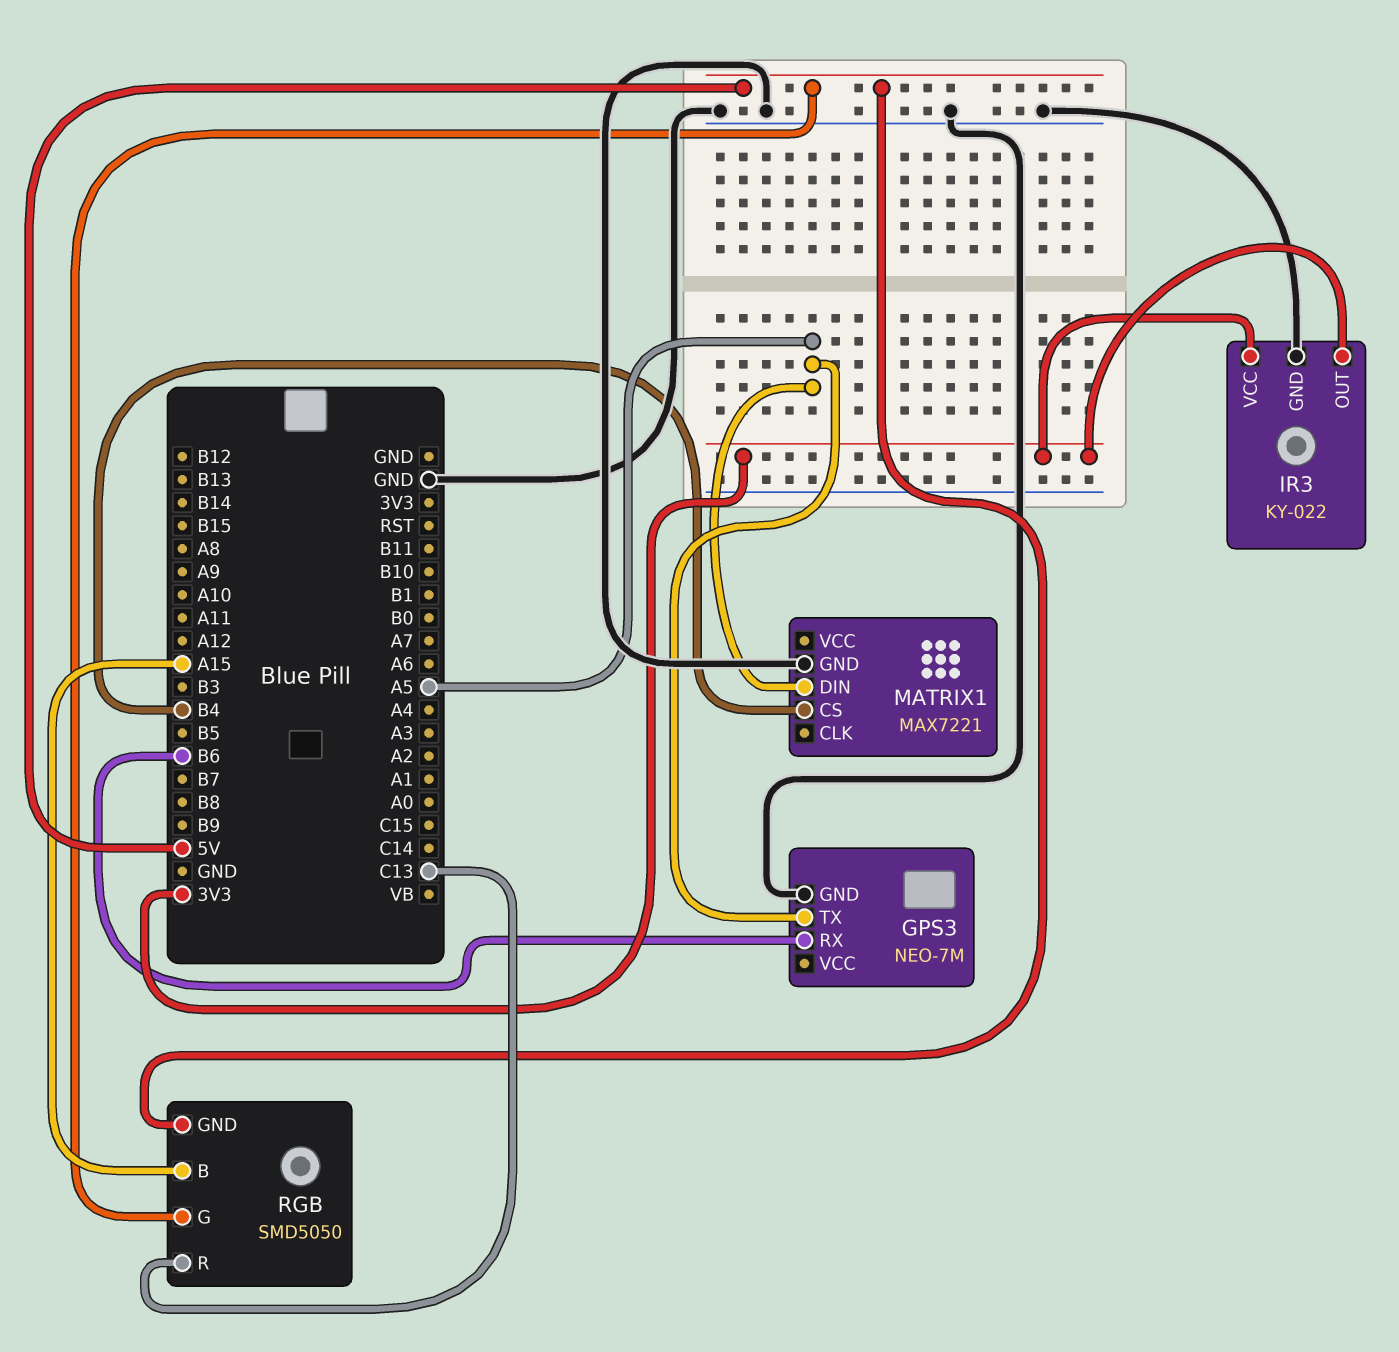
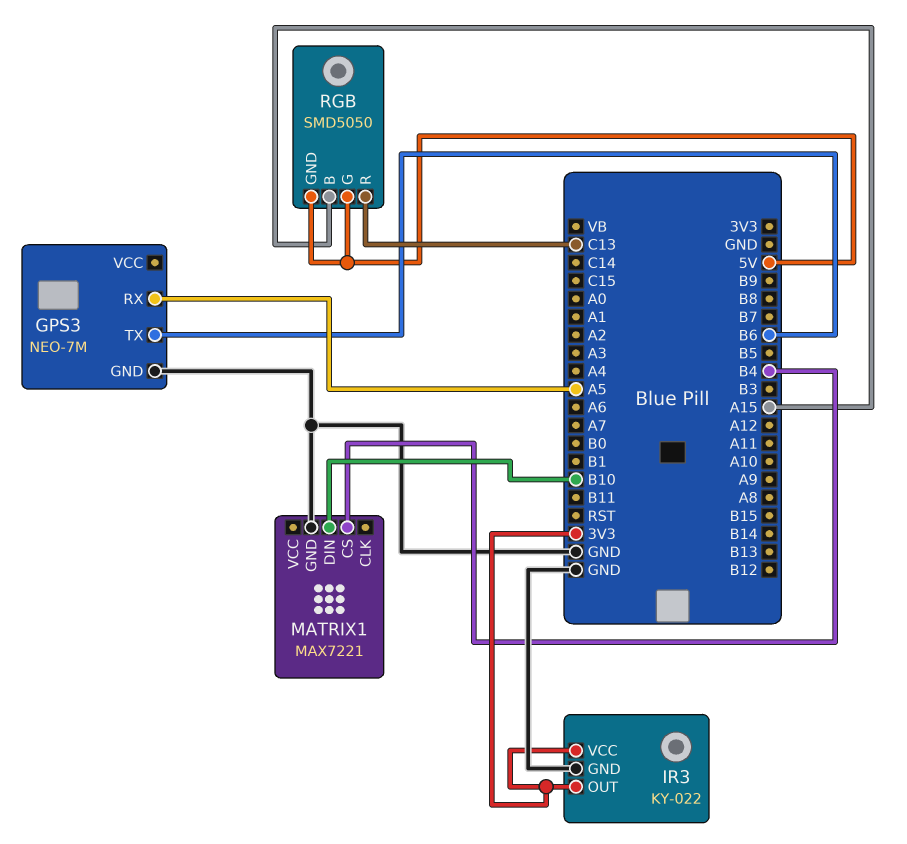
GPS3 pin RX: B6 -> A5
GPS3 pin TX: A5 -> B6
MATRIX1 pin DIN: A5 -> B10

